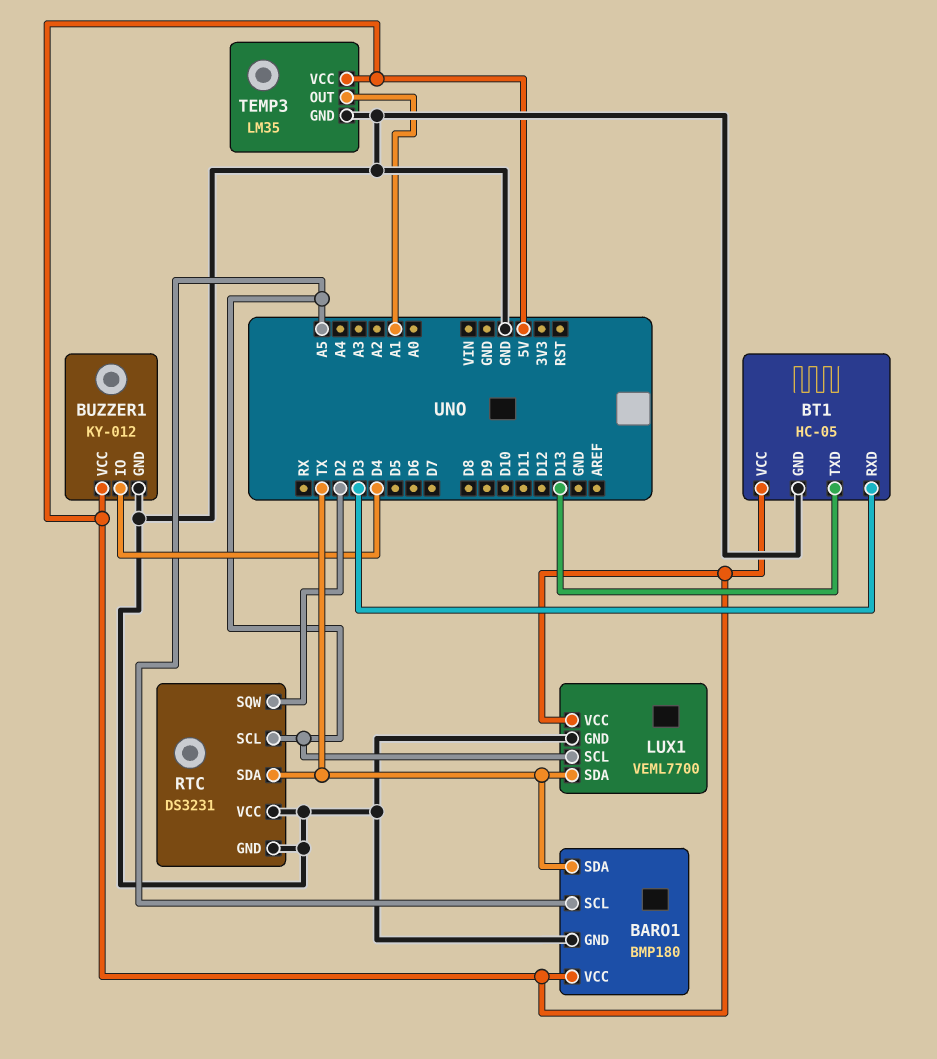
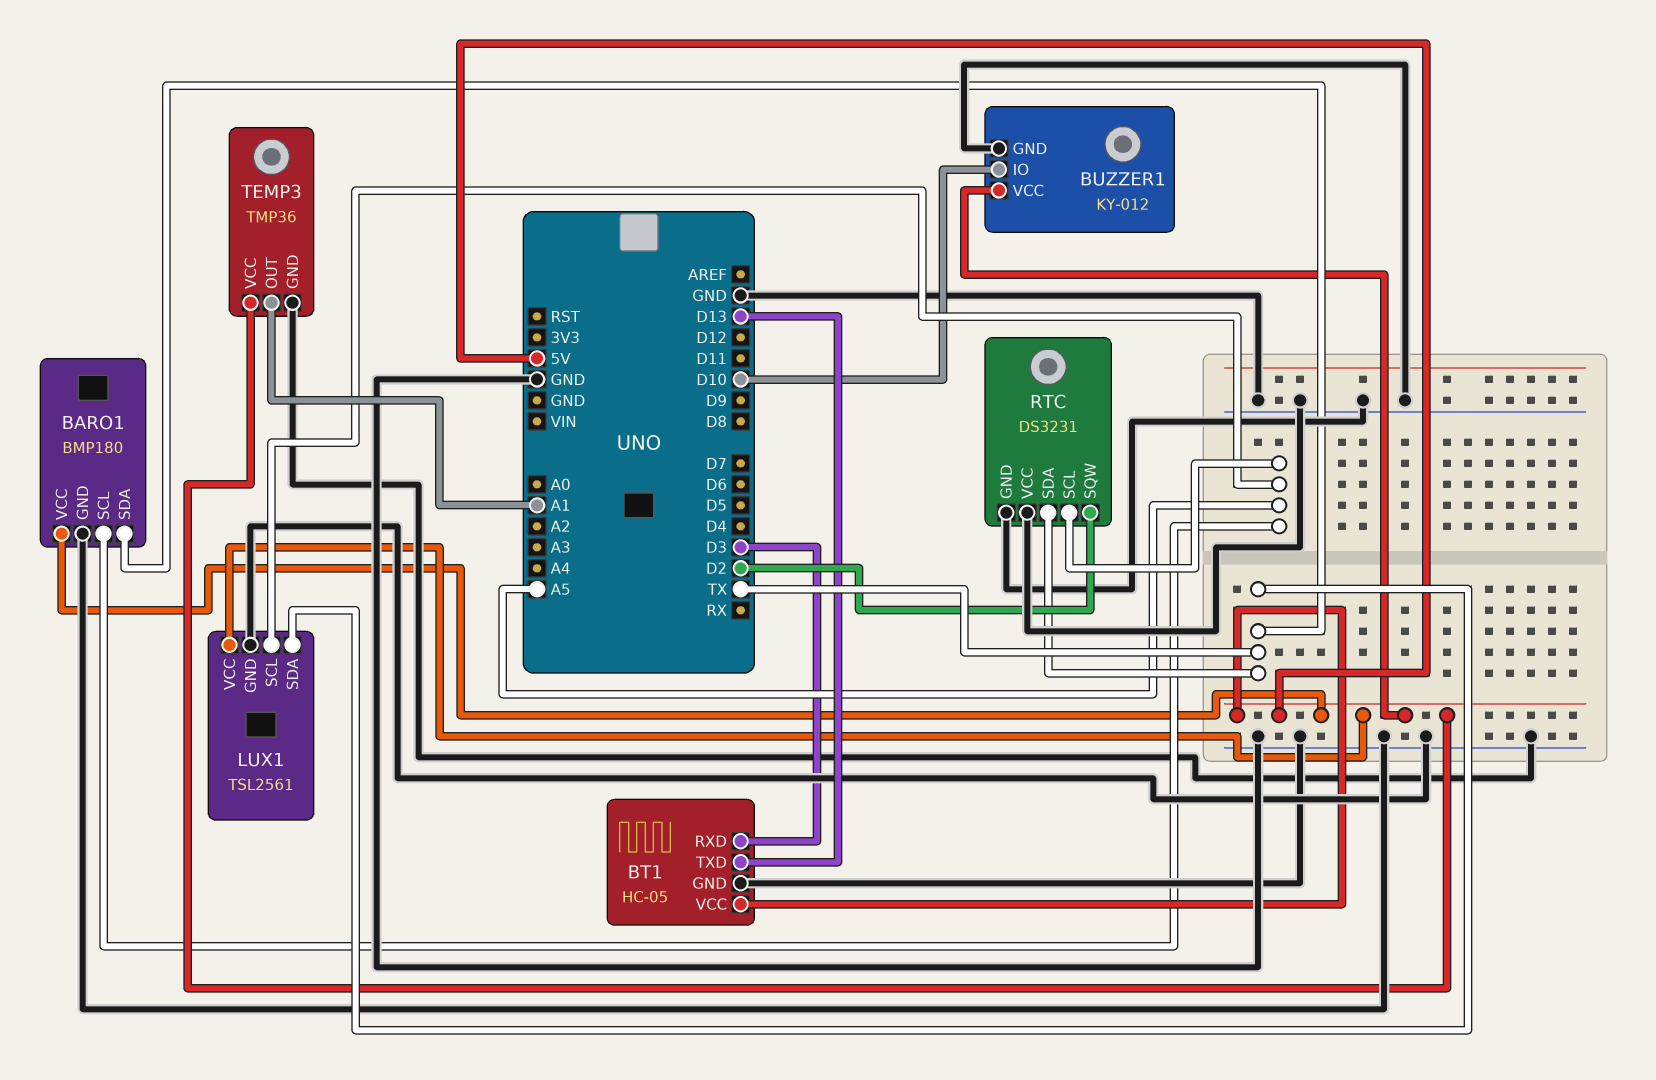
BUZZER1 pin IO: D4 -> D10
LUX1: VEML7700 -> TSL2561
TEMP3: LM35 -> TMP36

